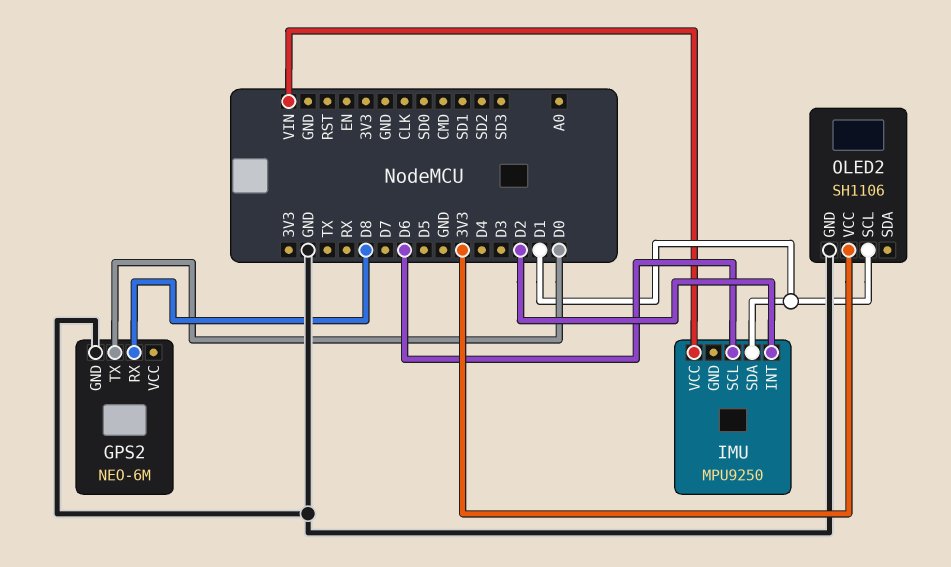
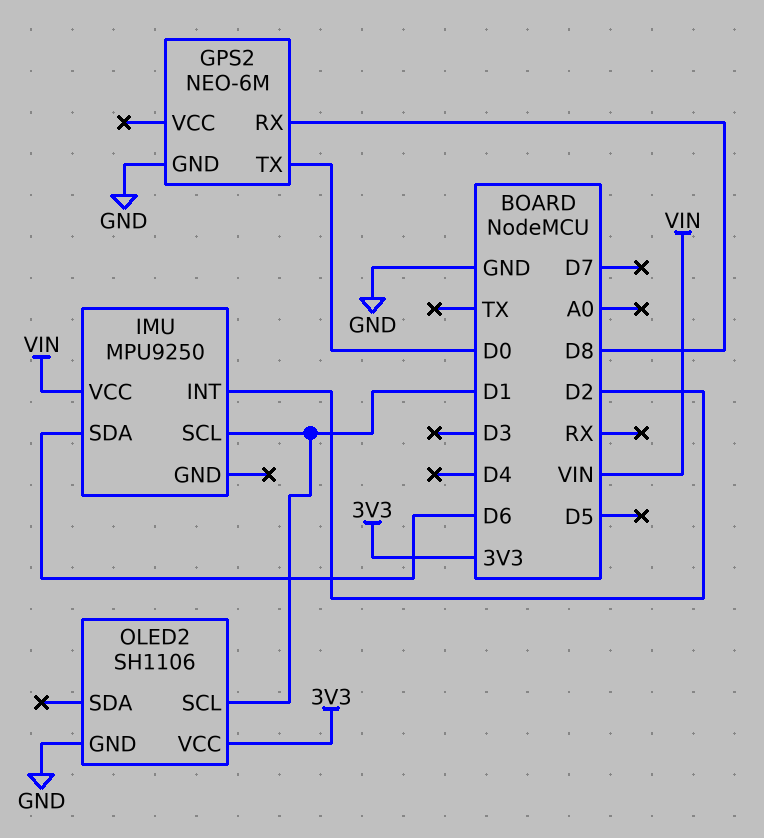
IMU pin SCL: D6 -> D1
IMU pin SDA: D1 -> D6

